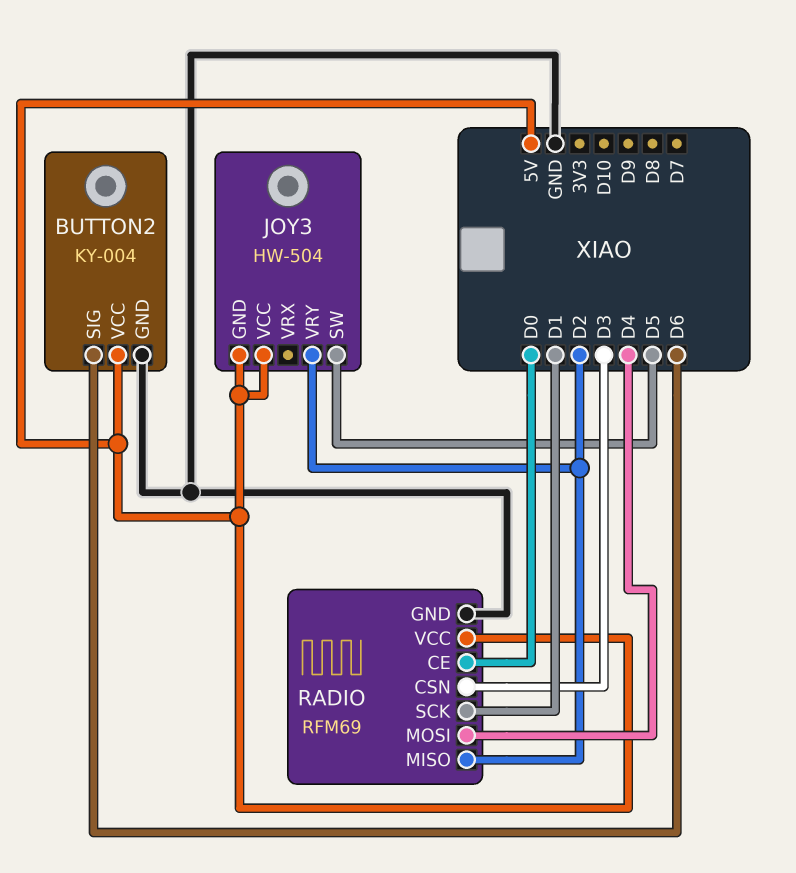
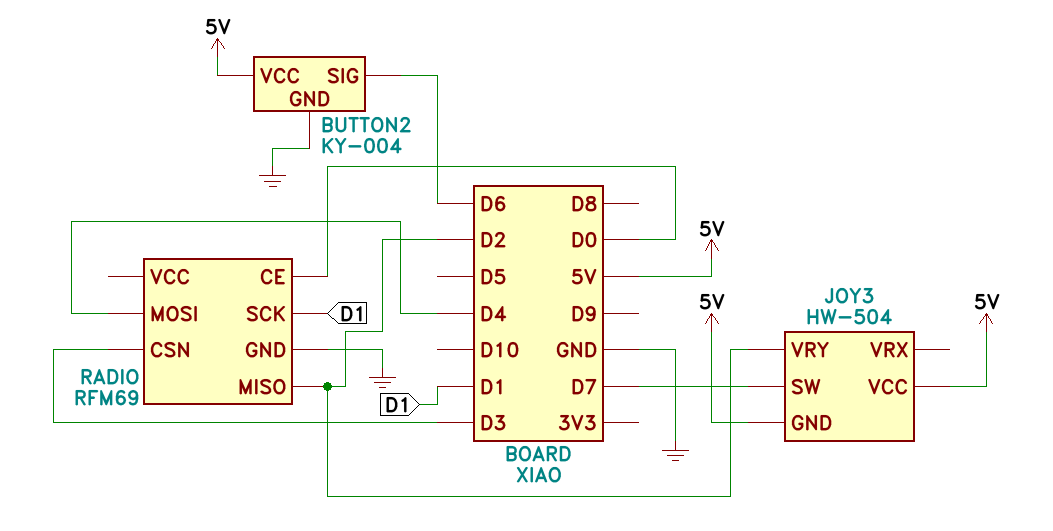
JOY3 pin SW: D5 -> D7
RADIO pin VCC: 5V -> none

